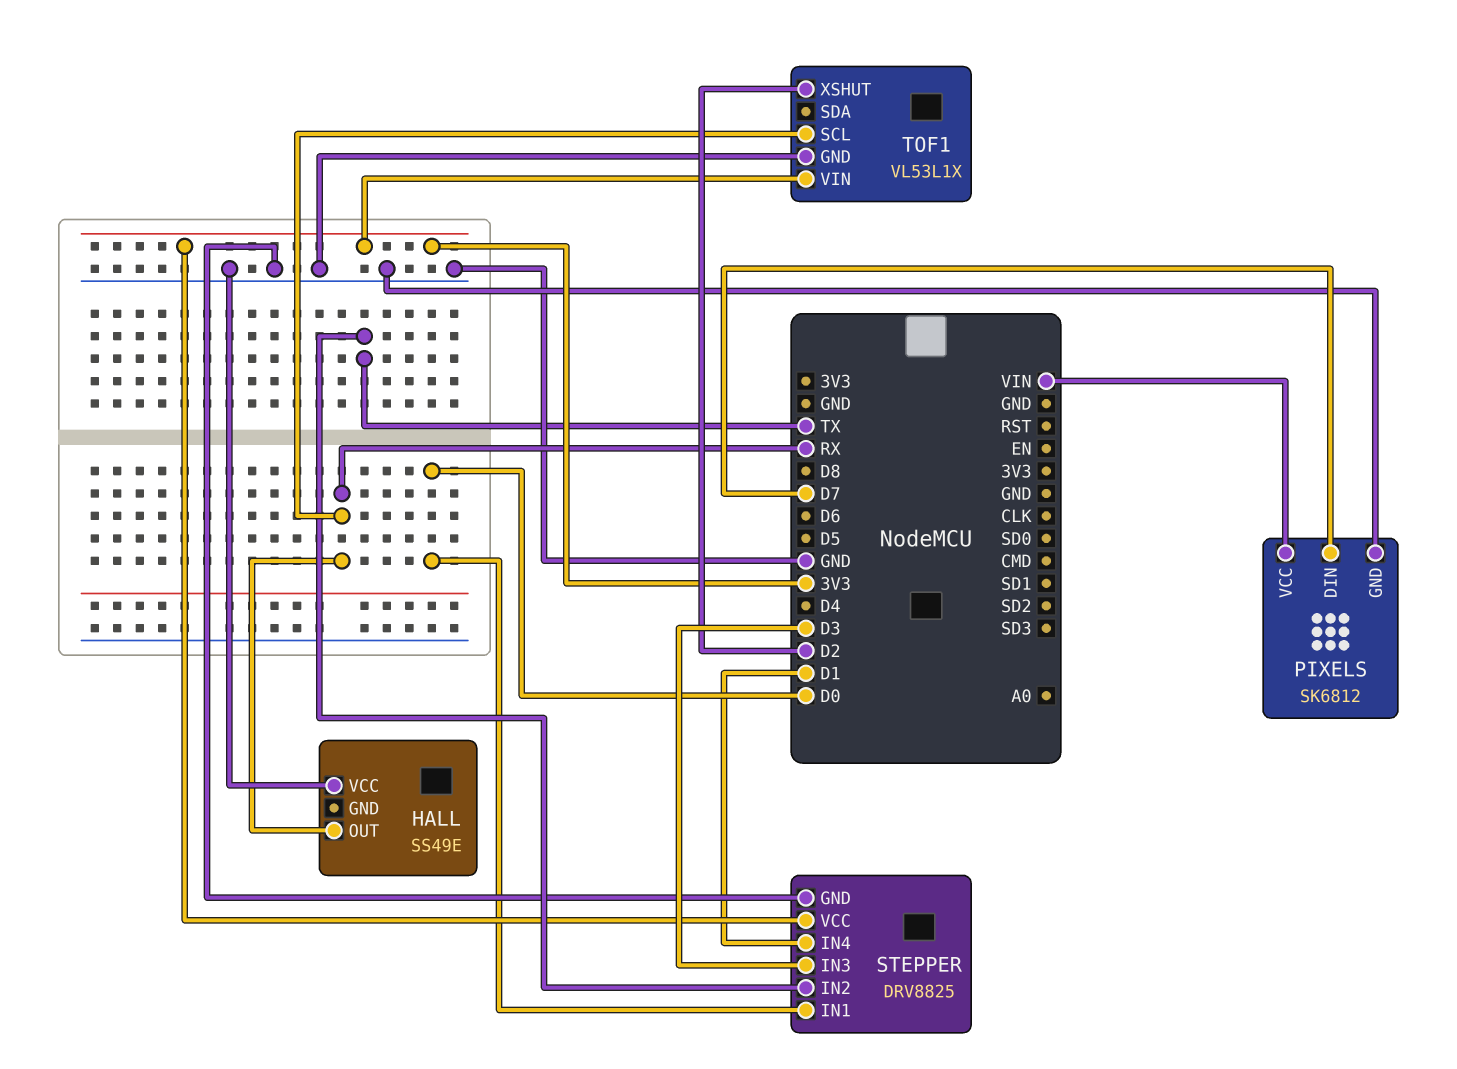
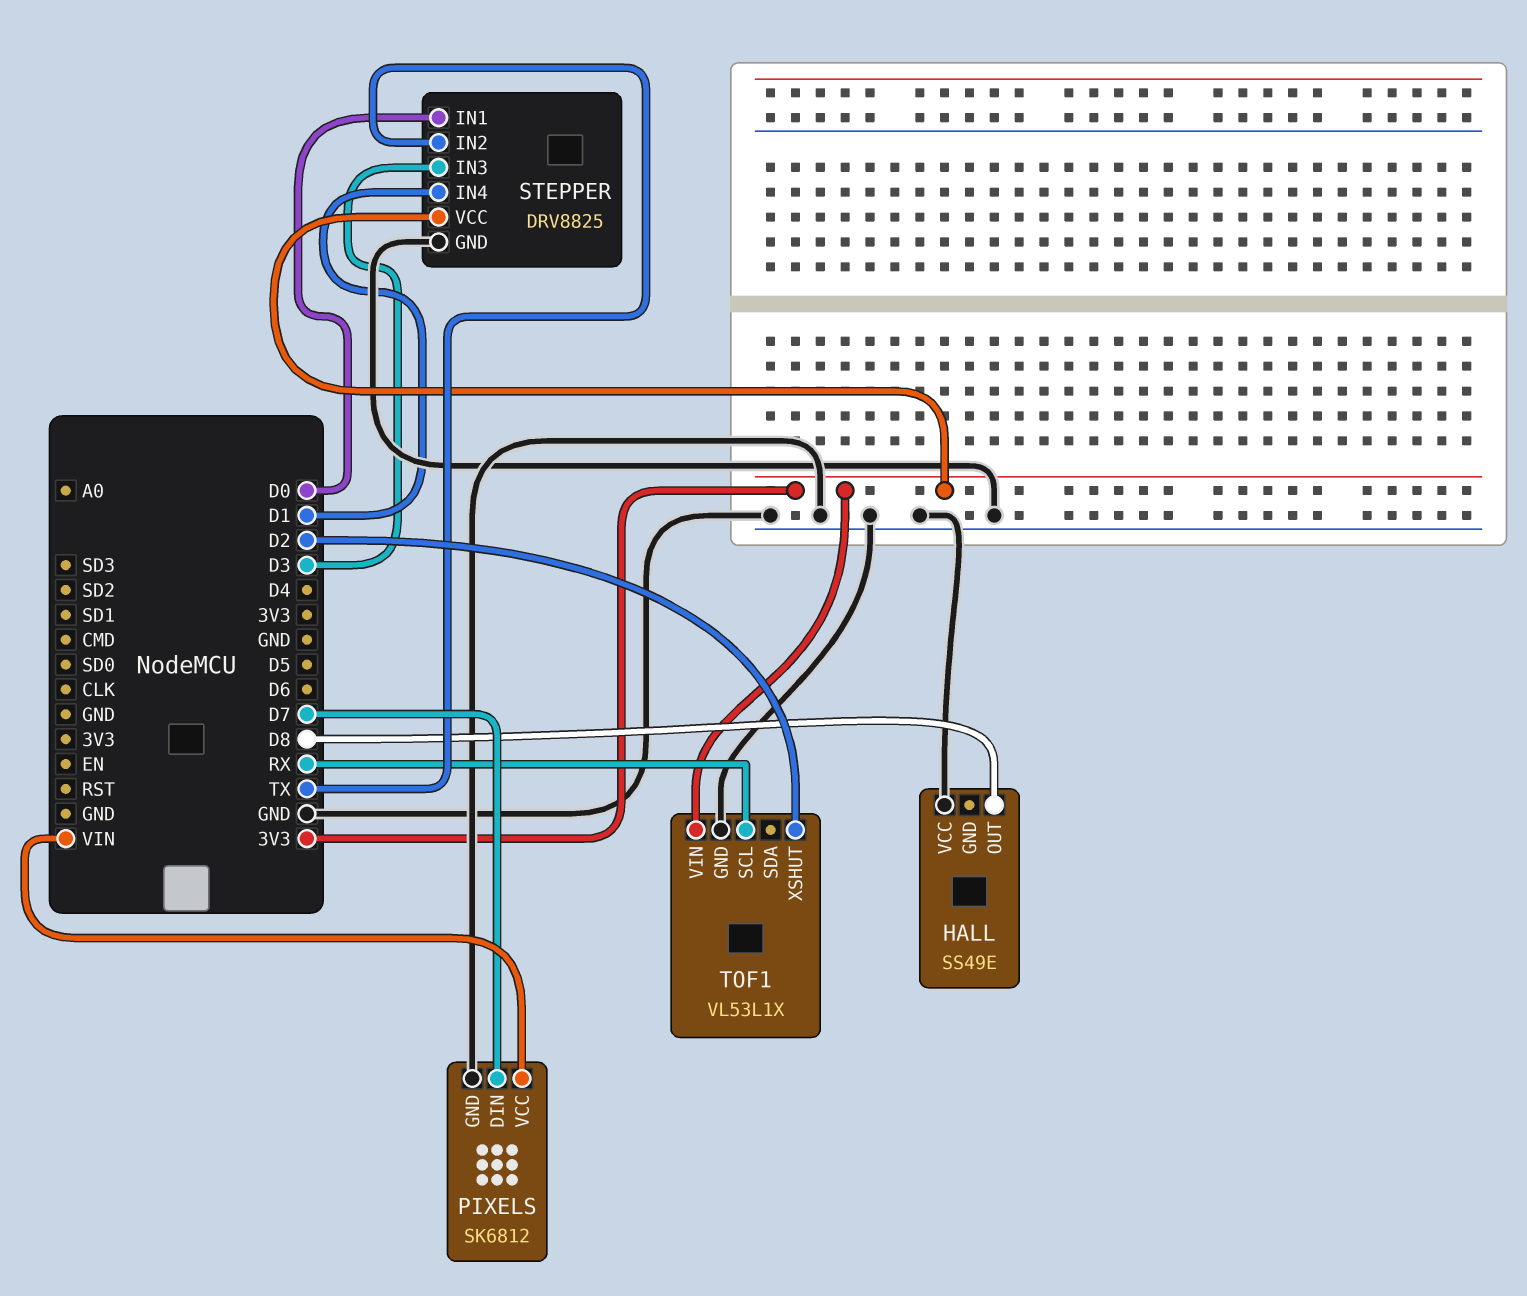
HALL pin OUT: RX -> D8

